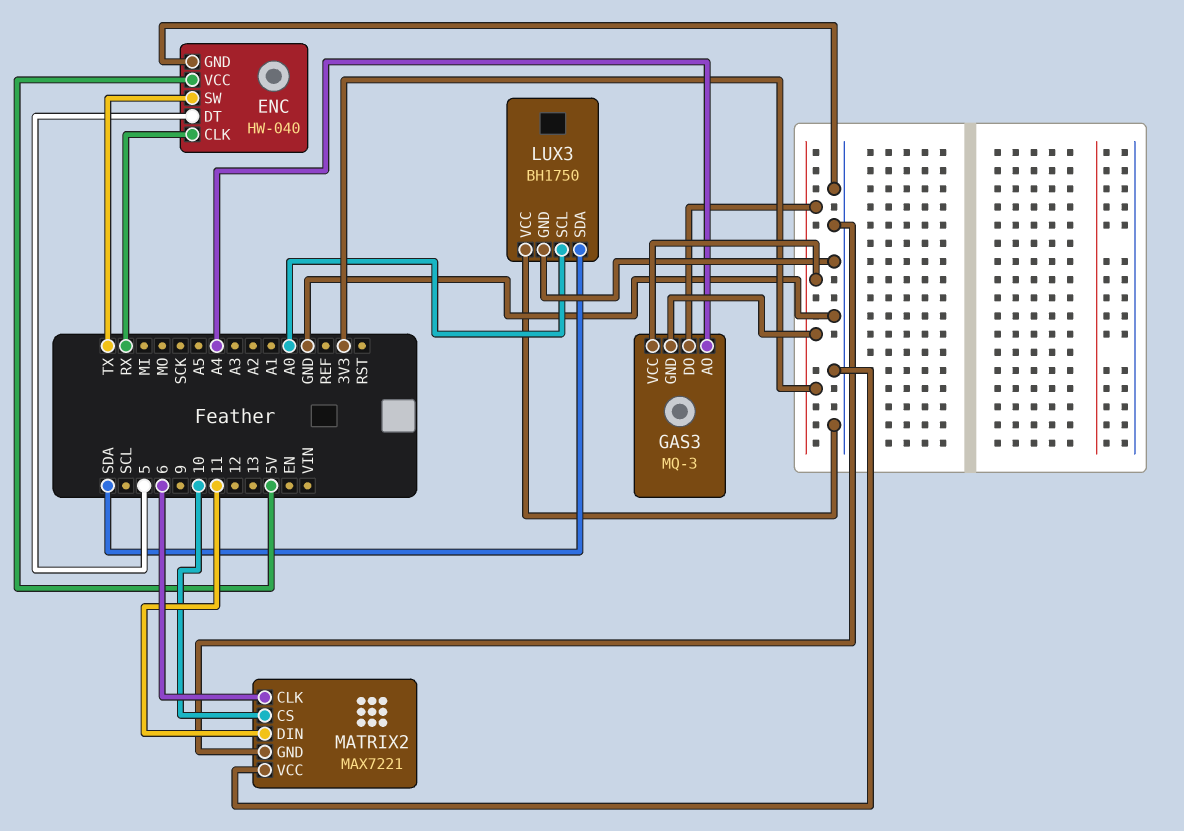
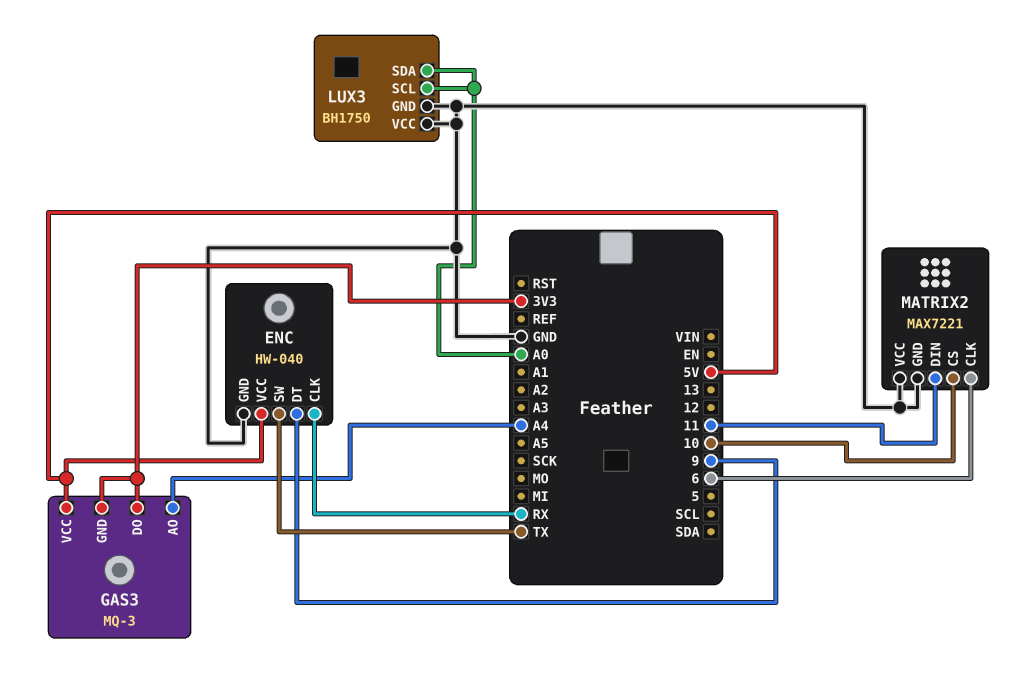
ENC pin DT: 5 -> 9
GAS3 pin VCC: 3V3 -> 5V
LUX3 pin SDA: SDA -> A0

